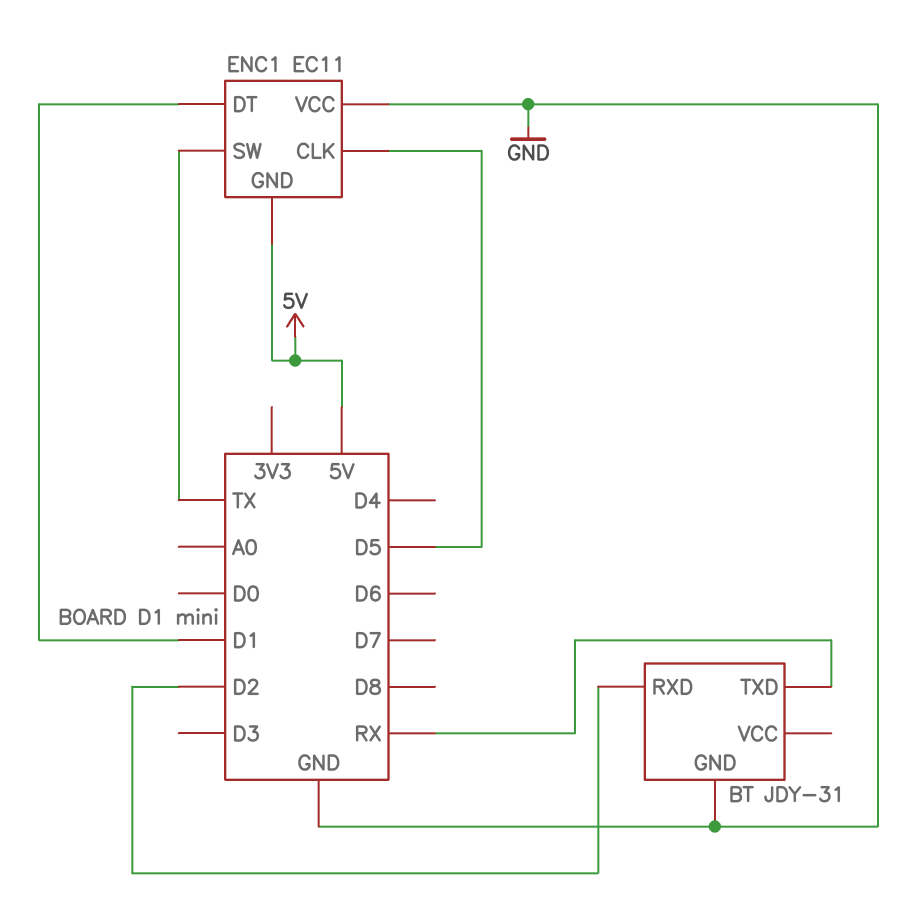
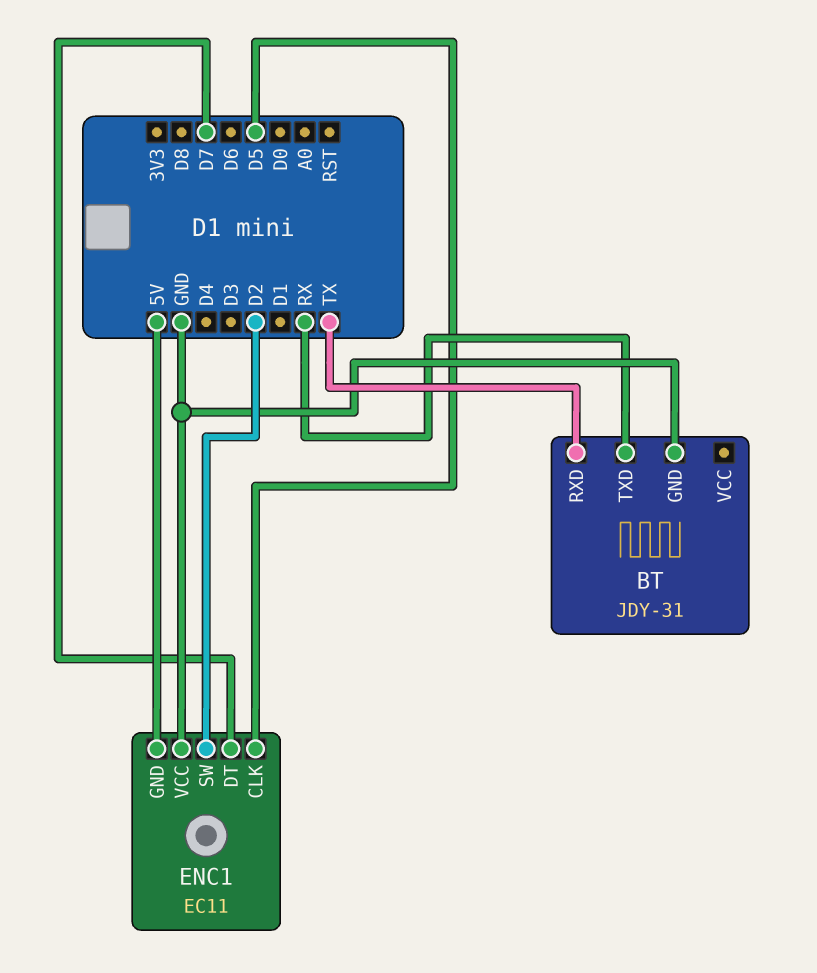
BT pin RXD: D2 -> TX
ENC1 pin DT: D1 -> D7
ENC1 pin SW: TX -> D2

